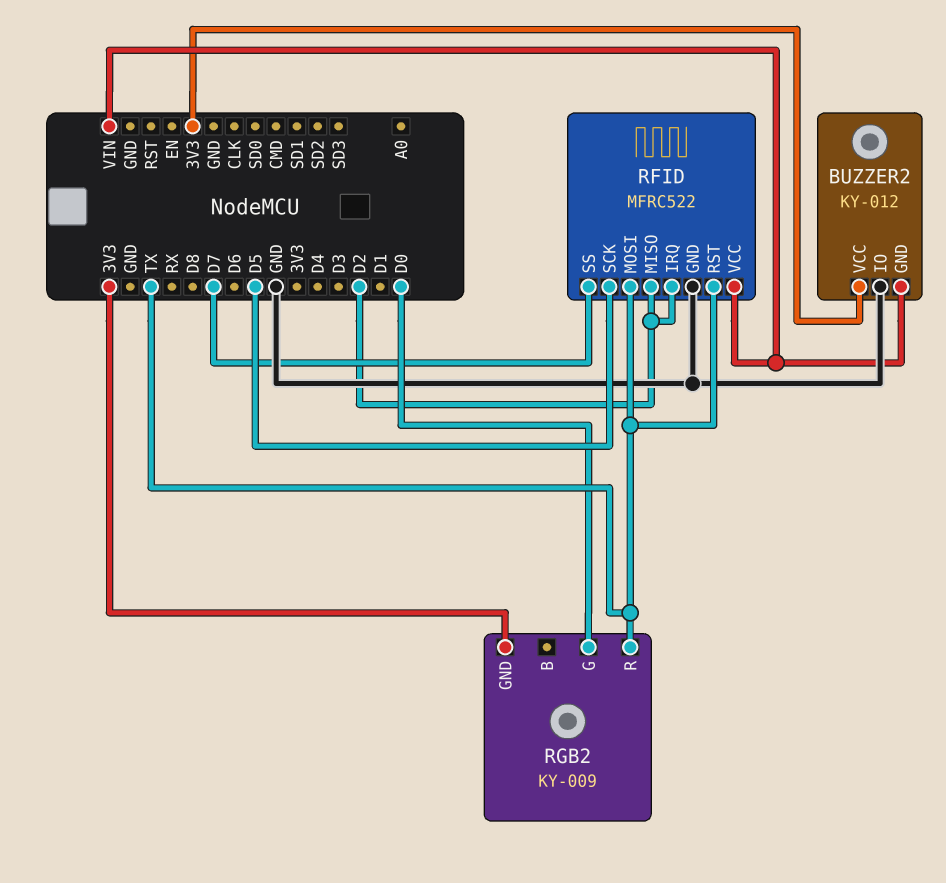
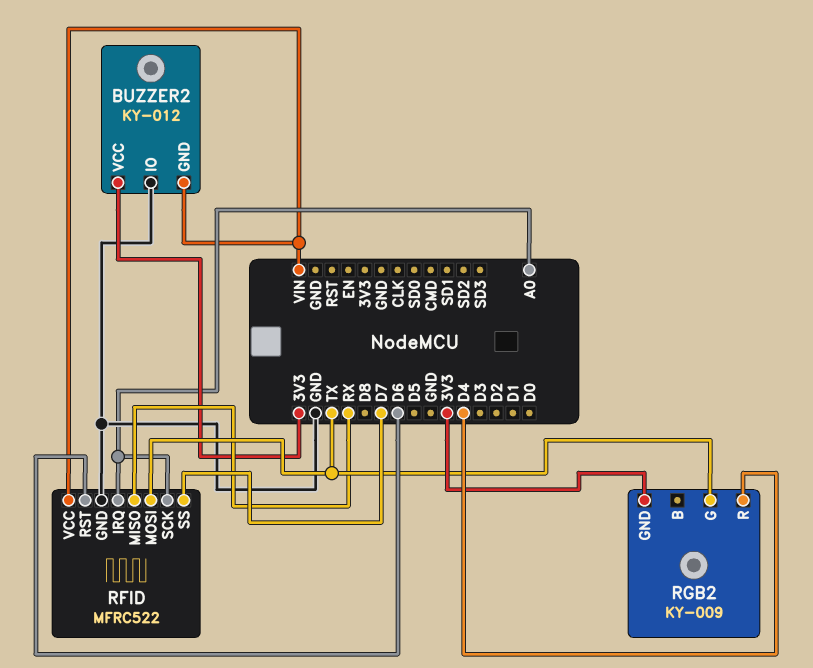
RFID pin IRQ: D2 -> A0
RFID pin MISO: D2 -> RX
RFID pin RST: TX -> D6
RFID pin SCK: D5 -> A0
RGB2 pin G: D0 -> TX
RGB2 pin R: TX -> D4

